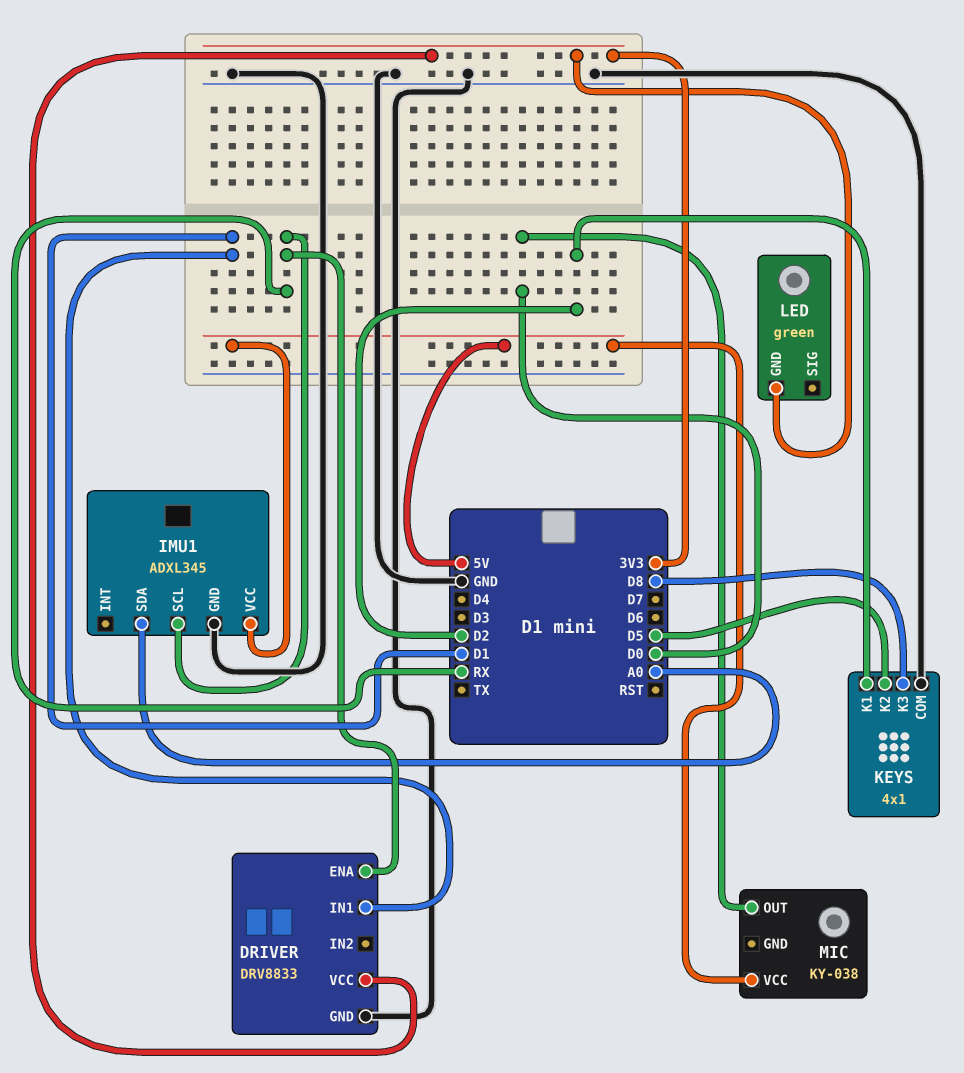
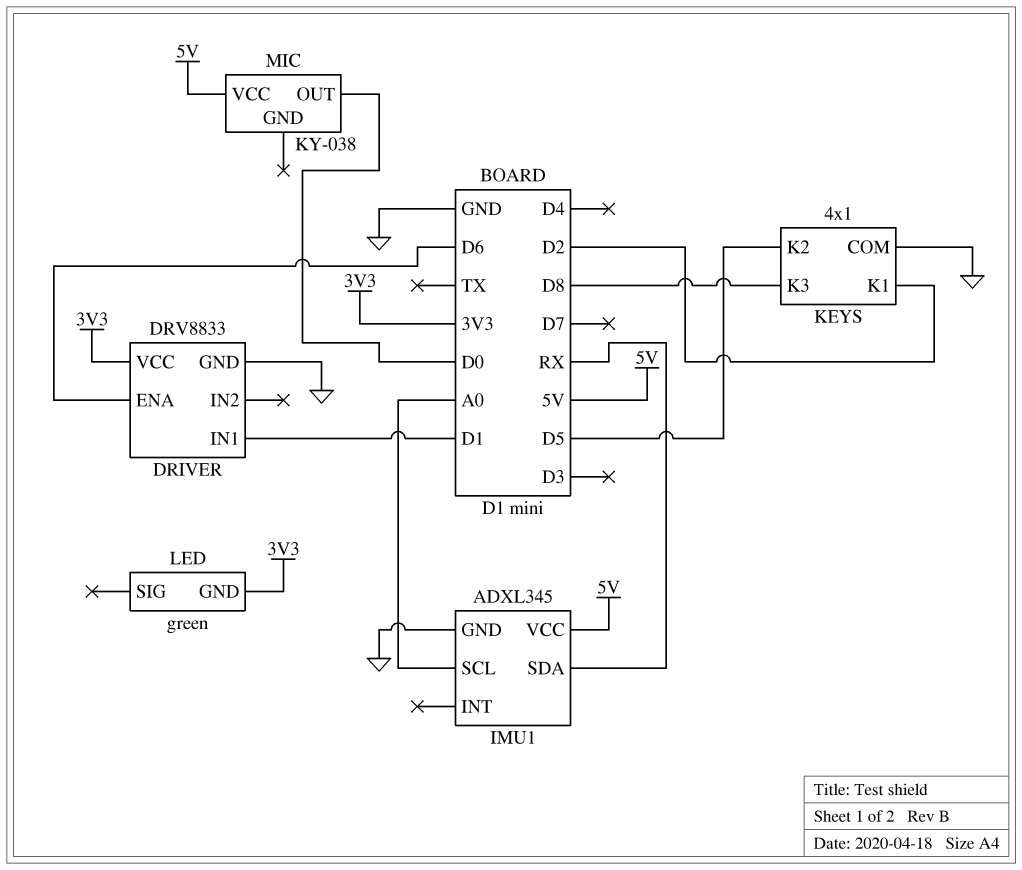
DRIVER pin ENA: RX -> D6
IMU1 pin SCL: RX -> A0
IMU1 pin SDA: A0 -> RX

